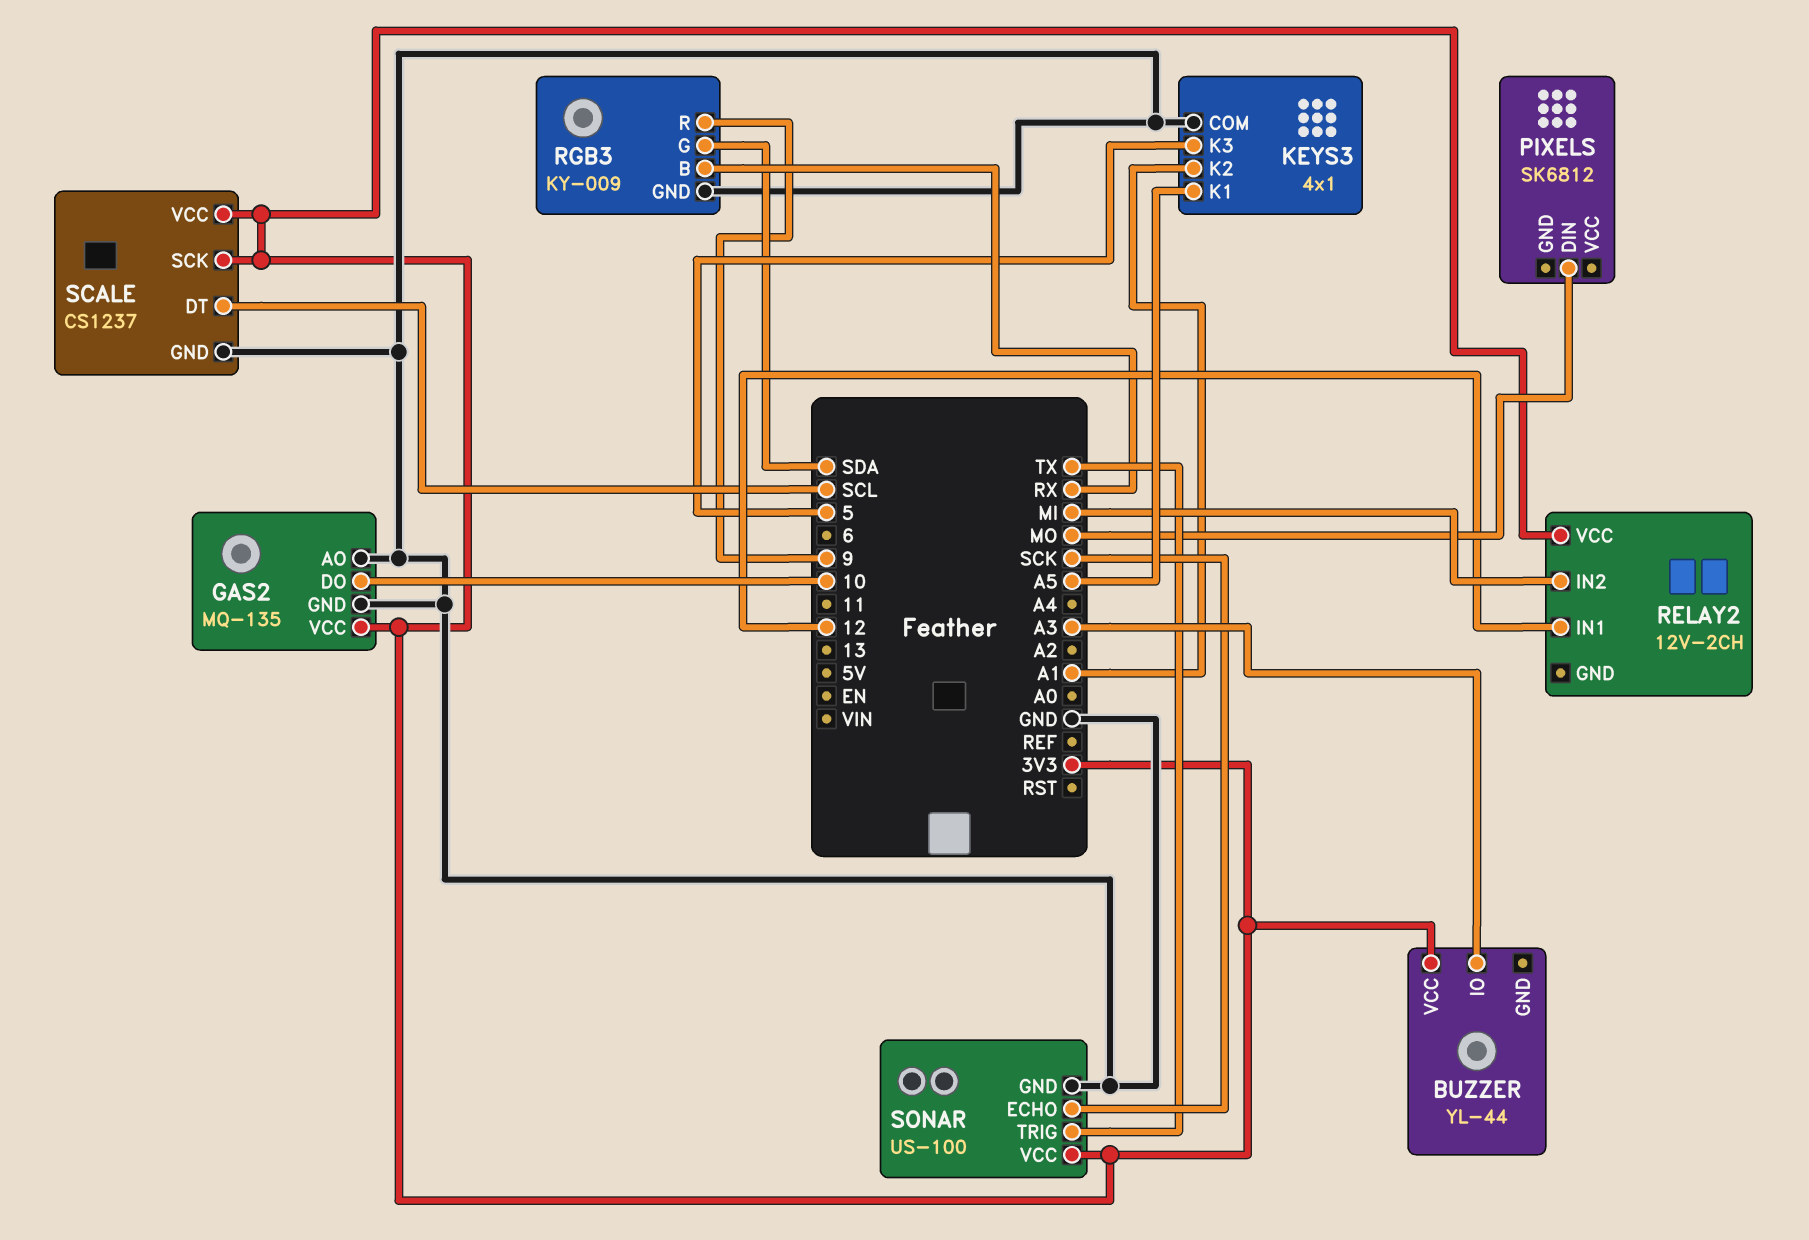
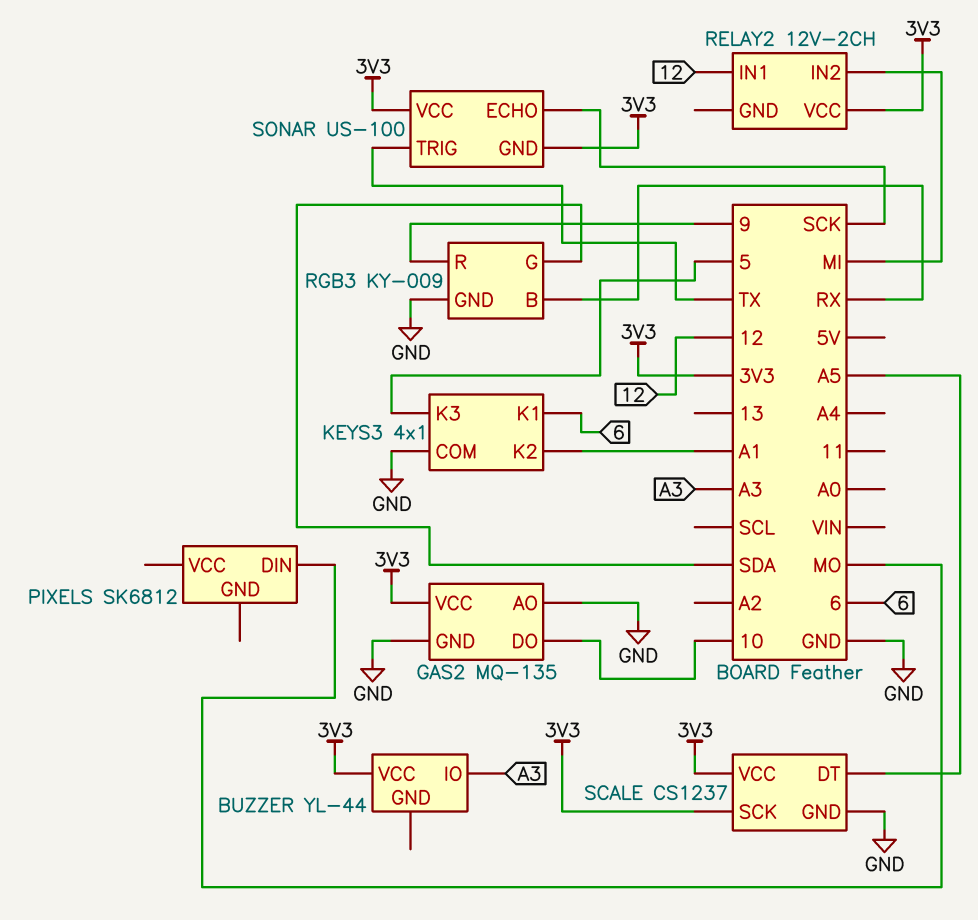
KEYS3 pin K1: A5 -> 6
SCALE pin DT: SCL -> A5
SONAR pin GND: GND -> 3V3

